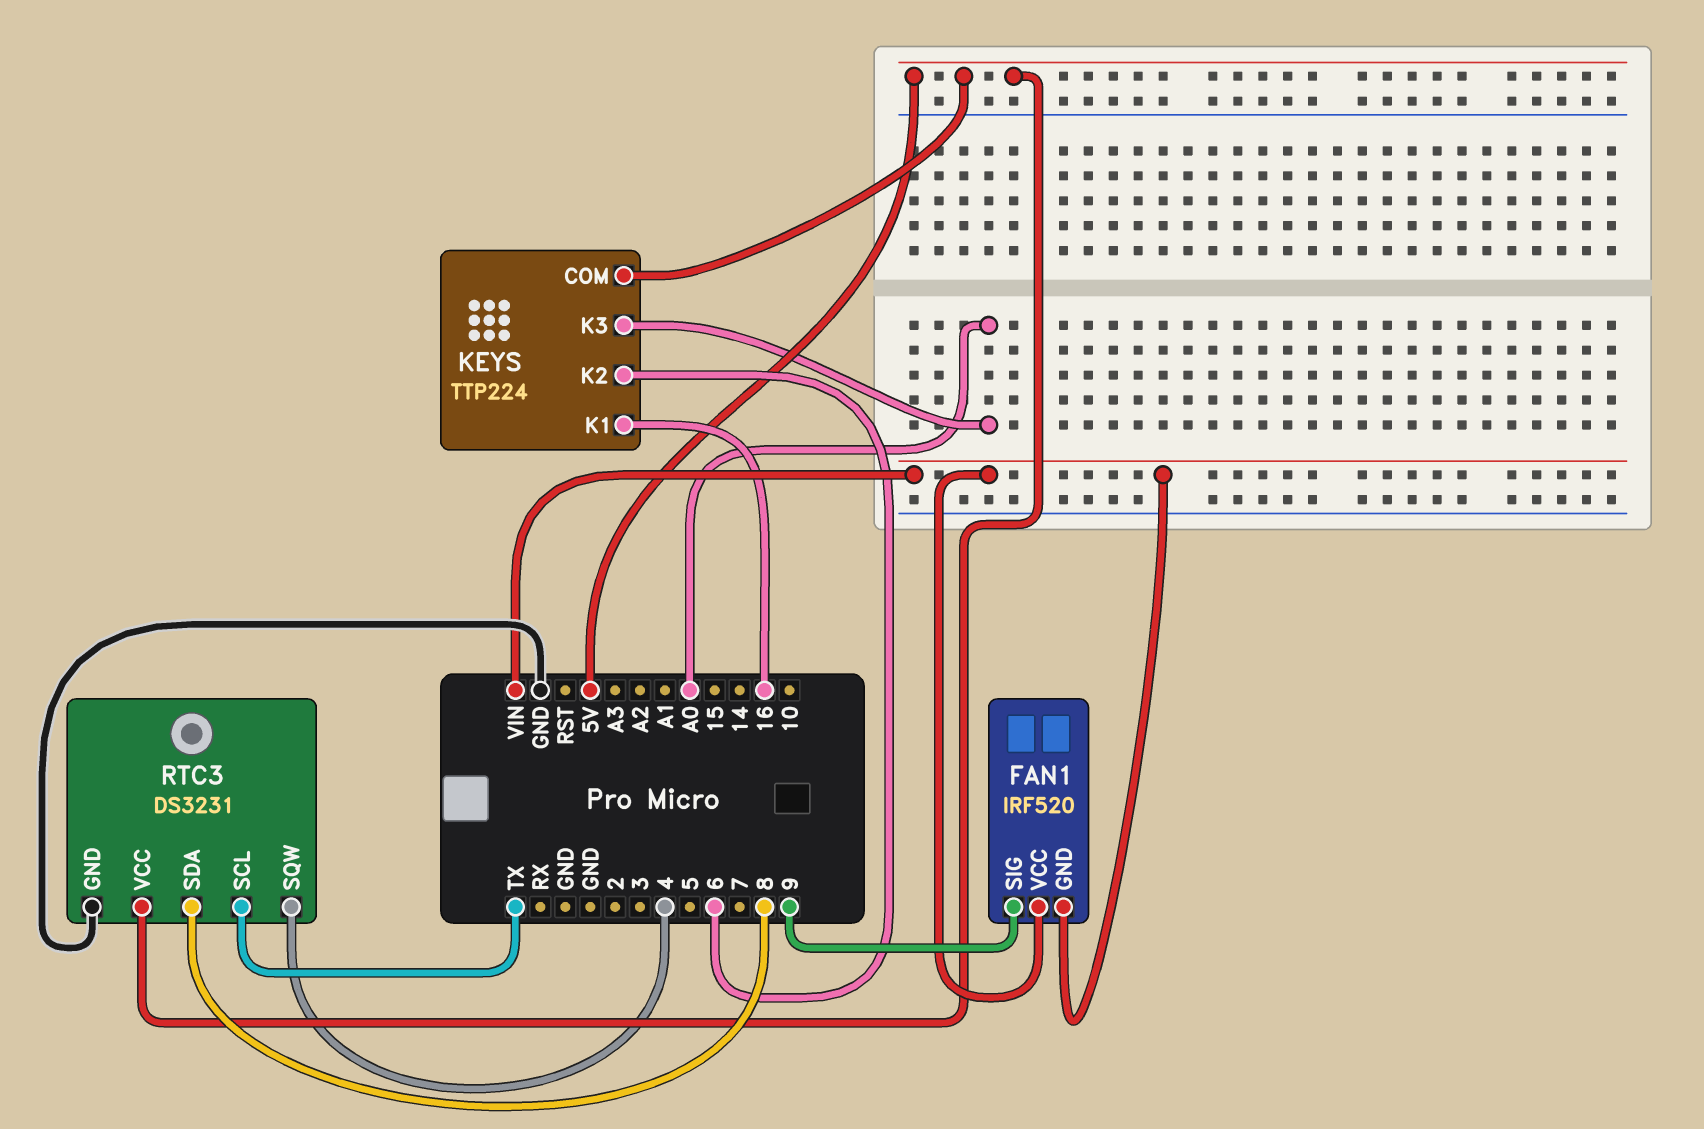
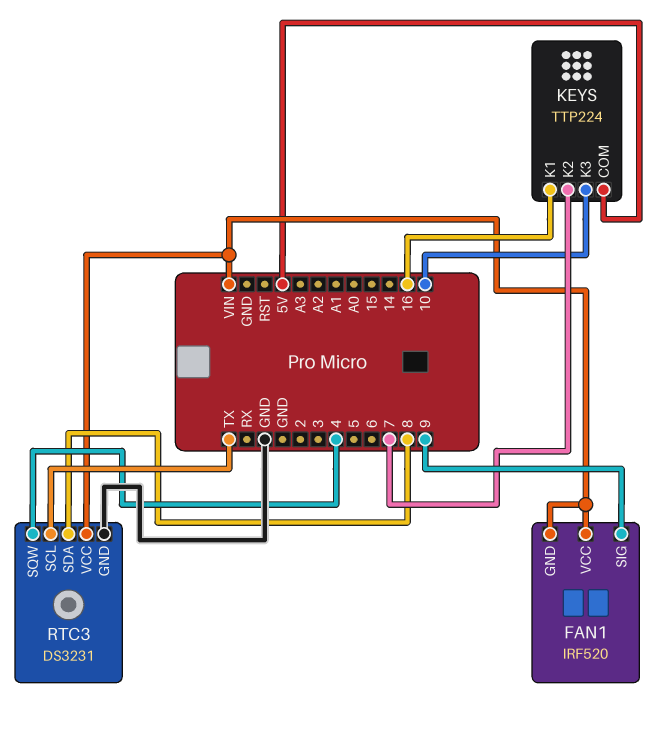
KEYS pin K2: 6 -> 7
KEYS pin K3: A0 -> 10
RTC3 pin VCC: 5V -> VIN

